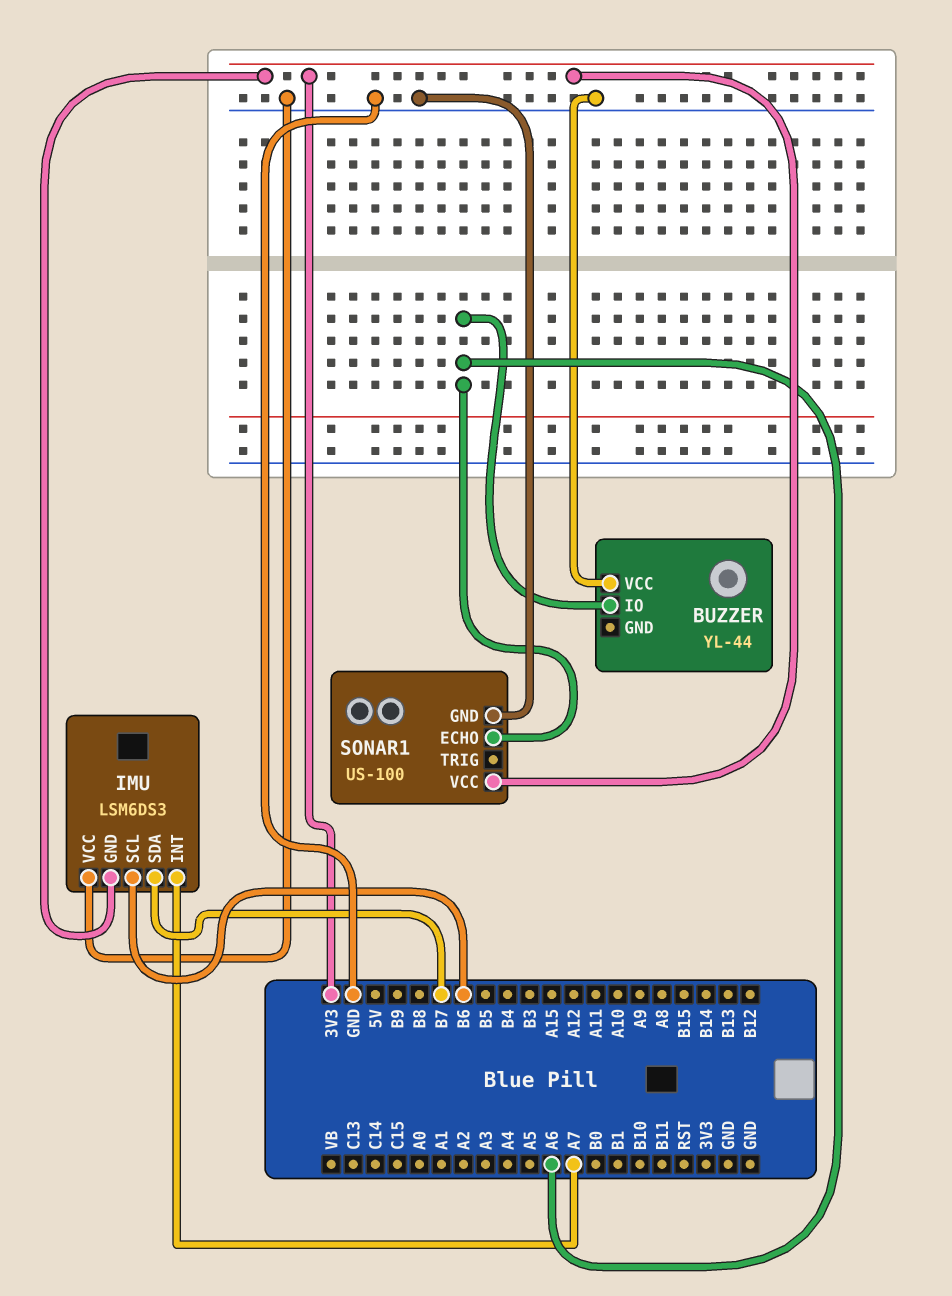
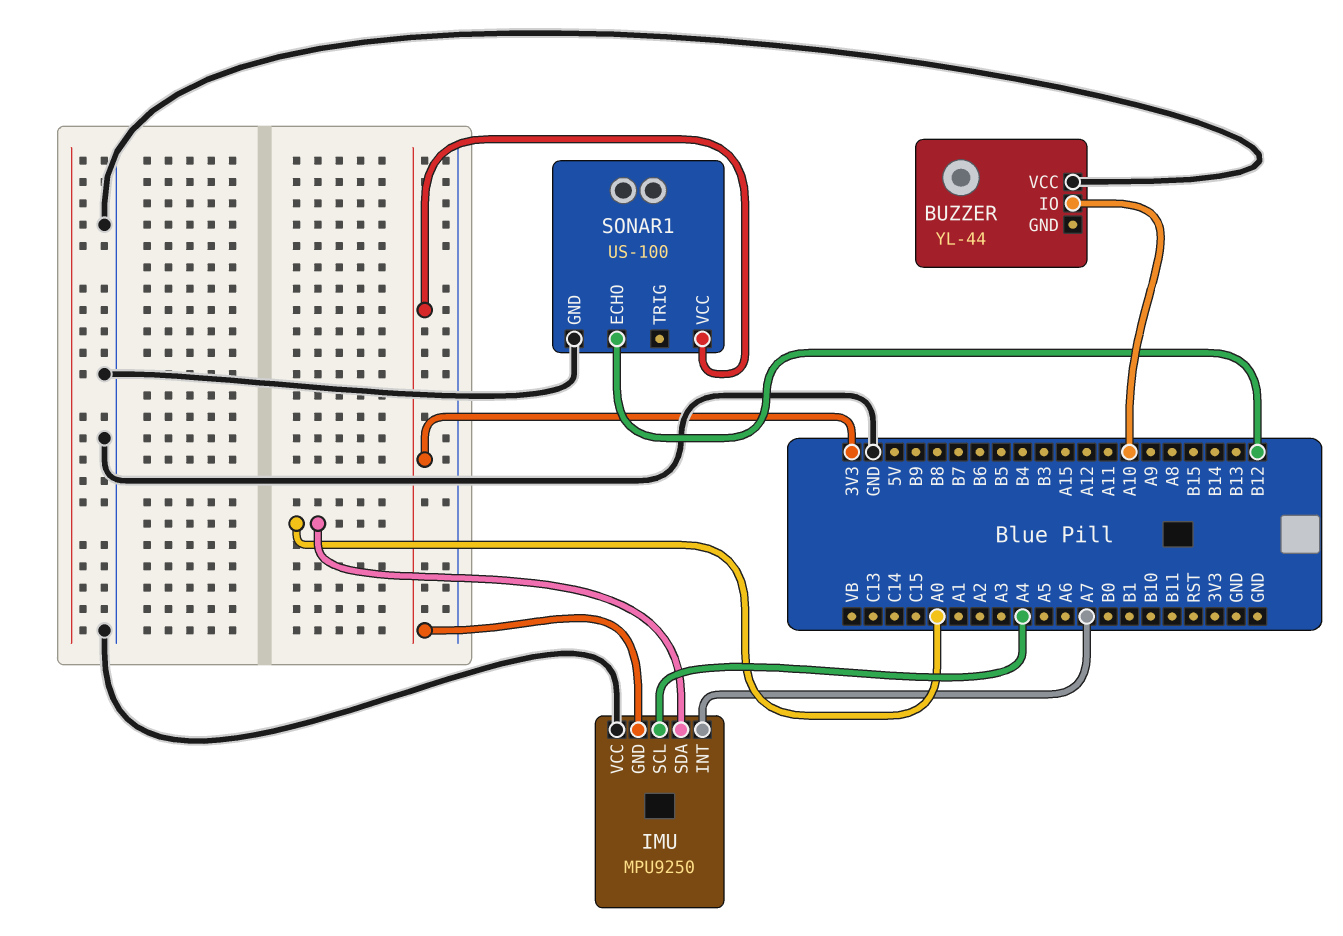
BUZZER pin IO: A6 -> A10
IMU: LSM6DS3 -> MPU9250
IMU pin SCL: B6 -> A4
IMU pin SDA: B7 -> A0
SONAR1 pin ECHO: A6 -> B12

